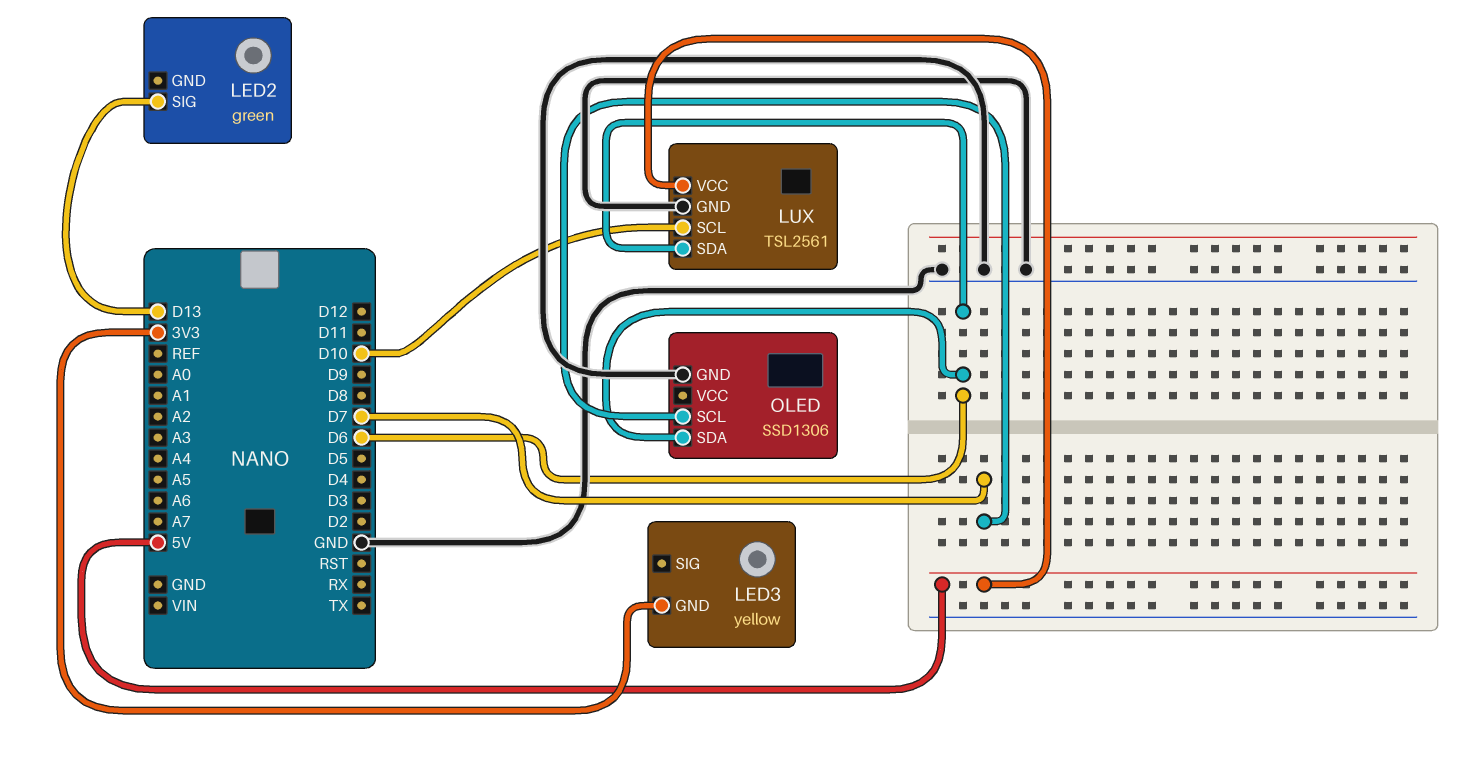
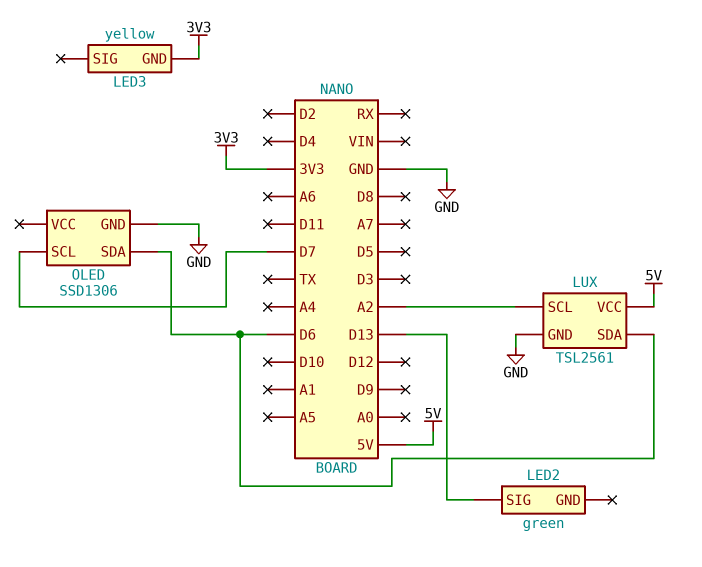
LUX pin SCL: D10 -> A2

